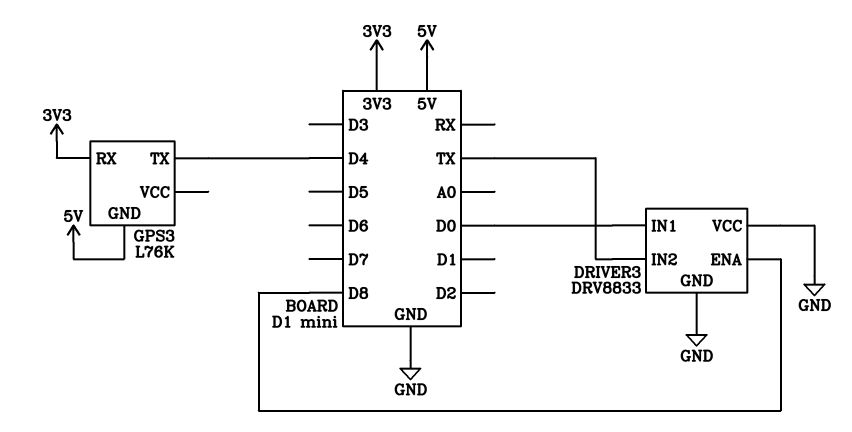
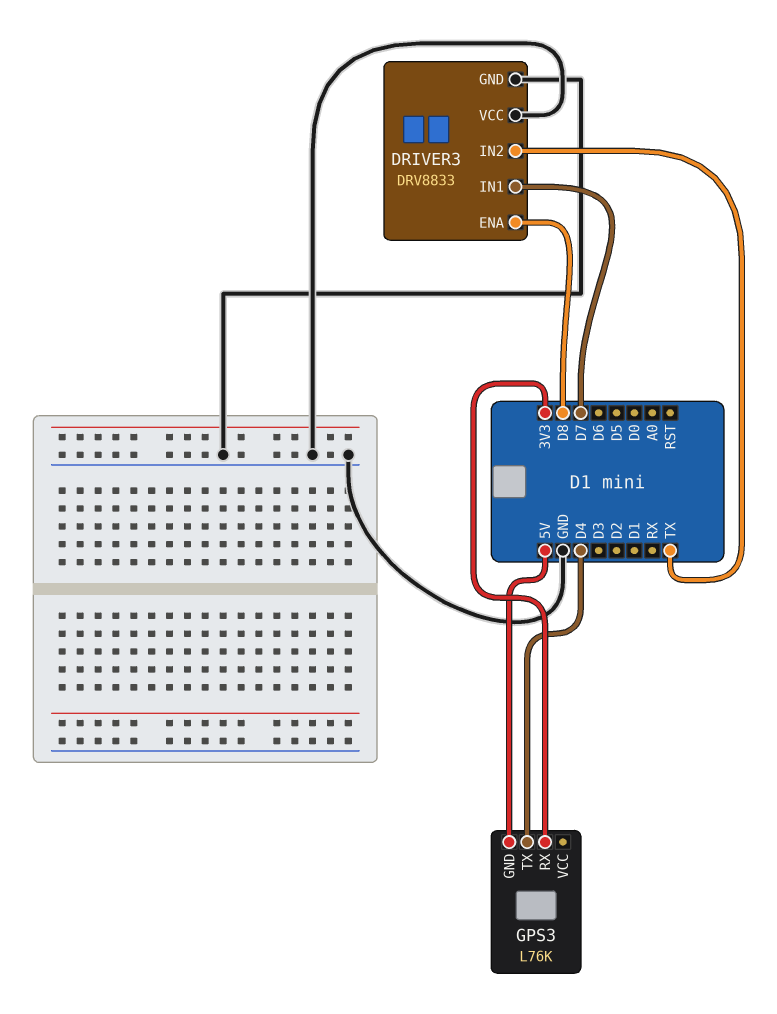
DRIVER3 pin IN1: D0 -> D7

